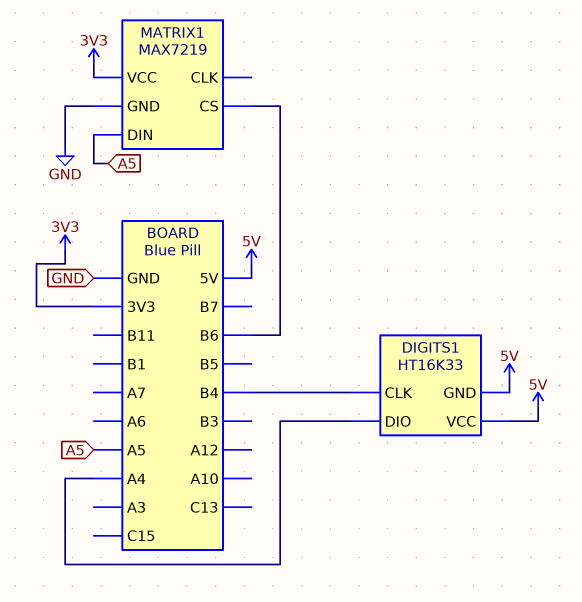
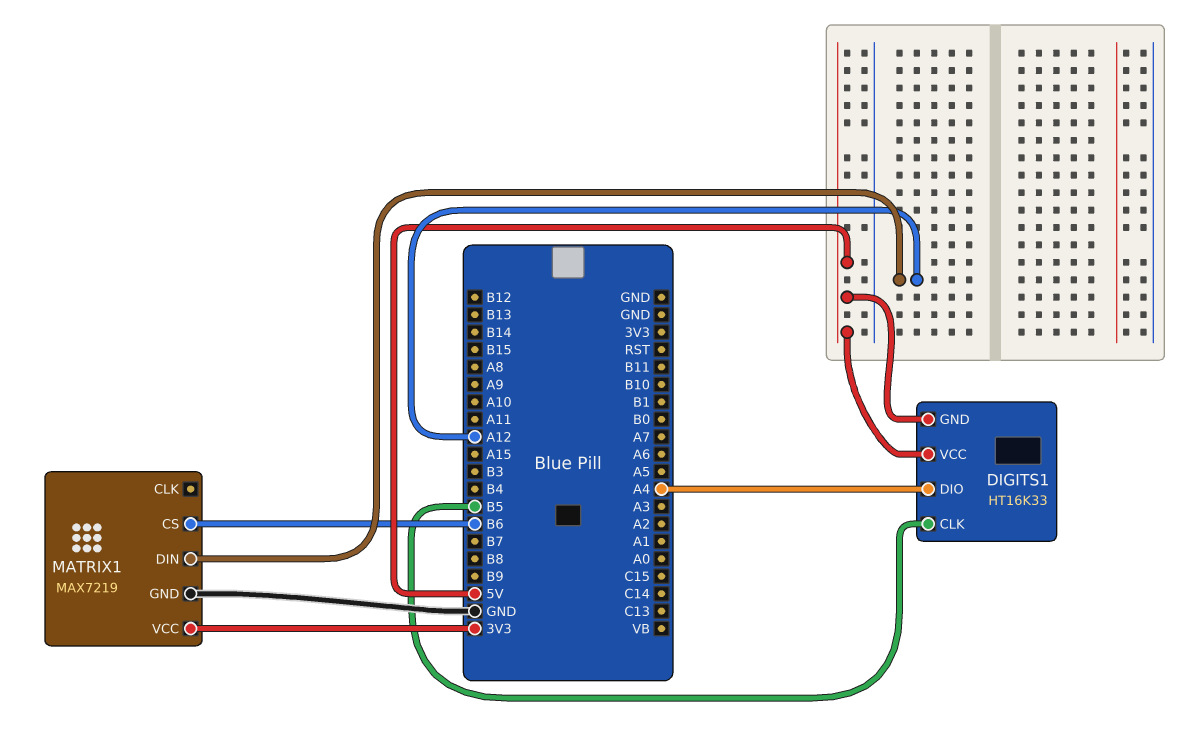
DIGITS1 pin CLK: B4 -> B5
MATRIX1 pin DIN: A5 -> A12

